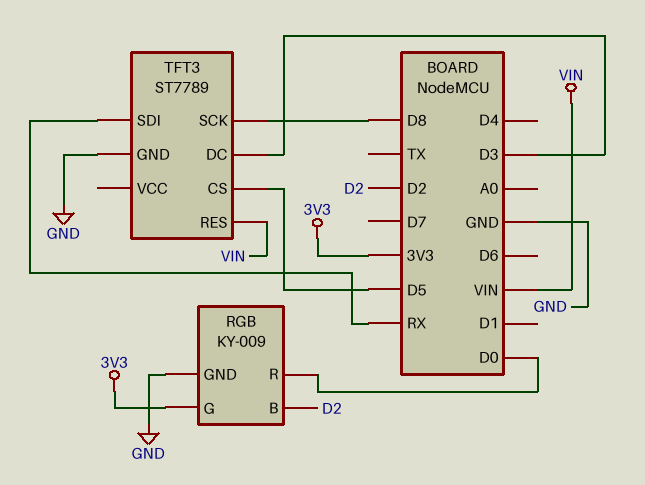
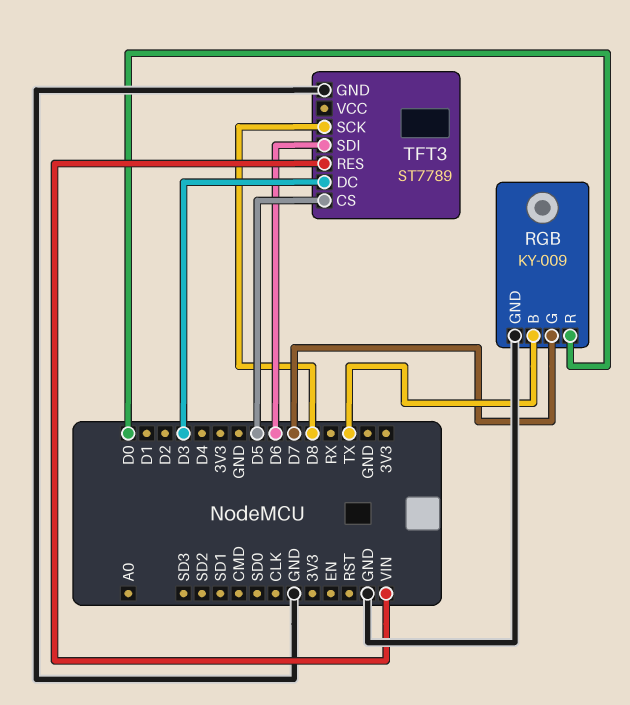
RGB pin B: D2 -> TX
RGB pin G: 3V3 -> D7
TFT3 pin SDI: RX -> D6

